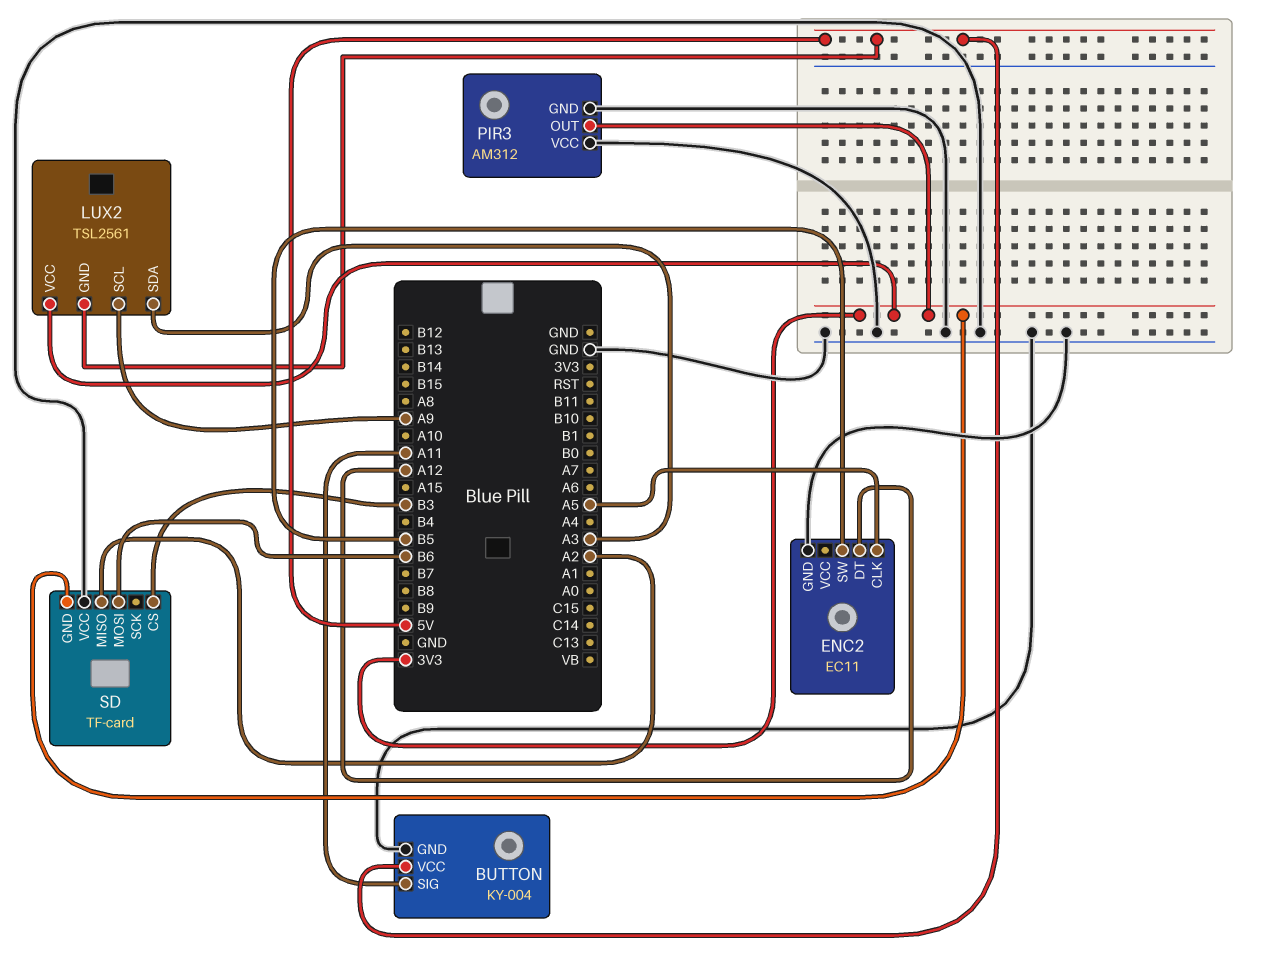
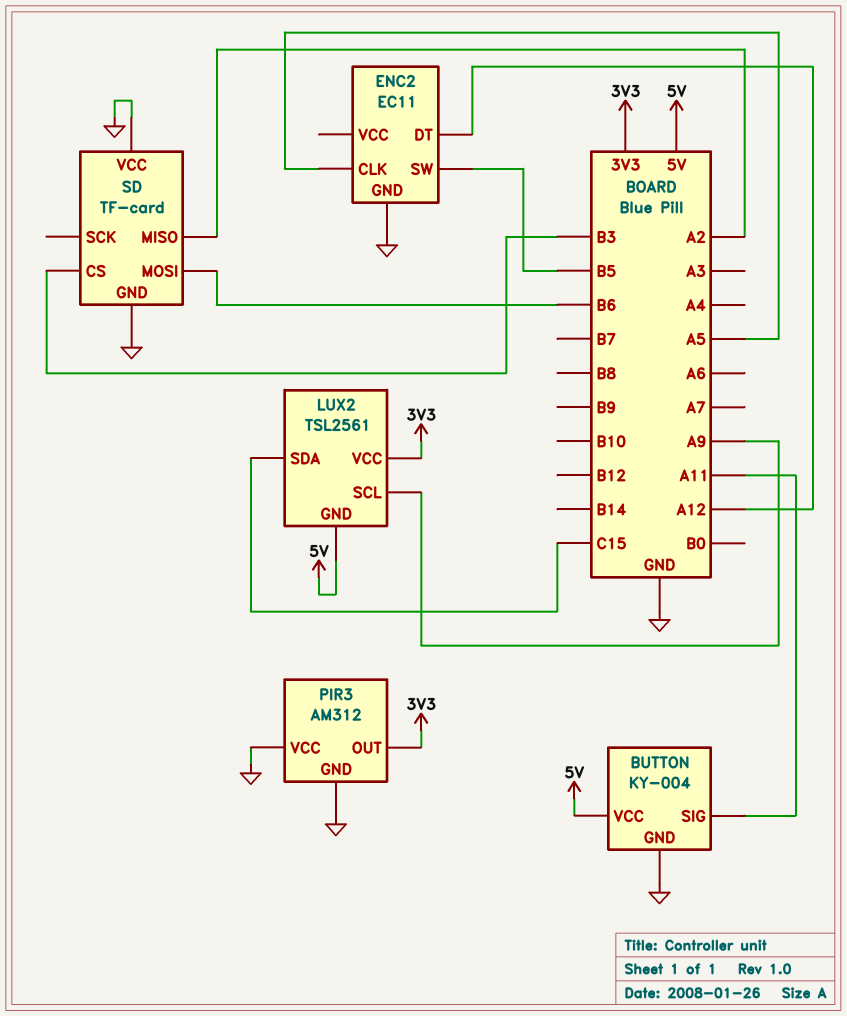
LUX2 pin SDA: A3 -> C15
SD pin GND: 3V3 -> GND

